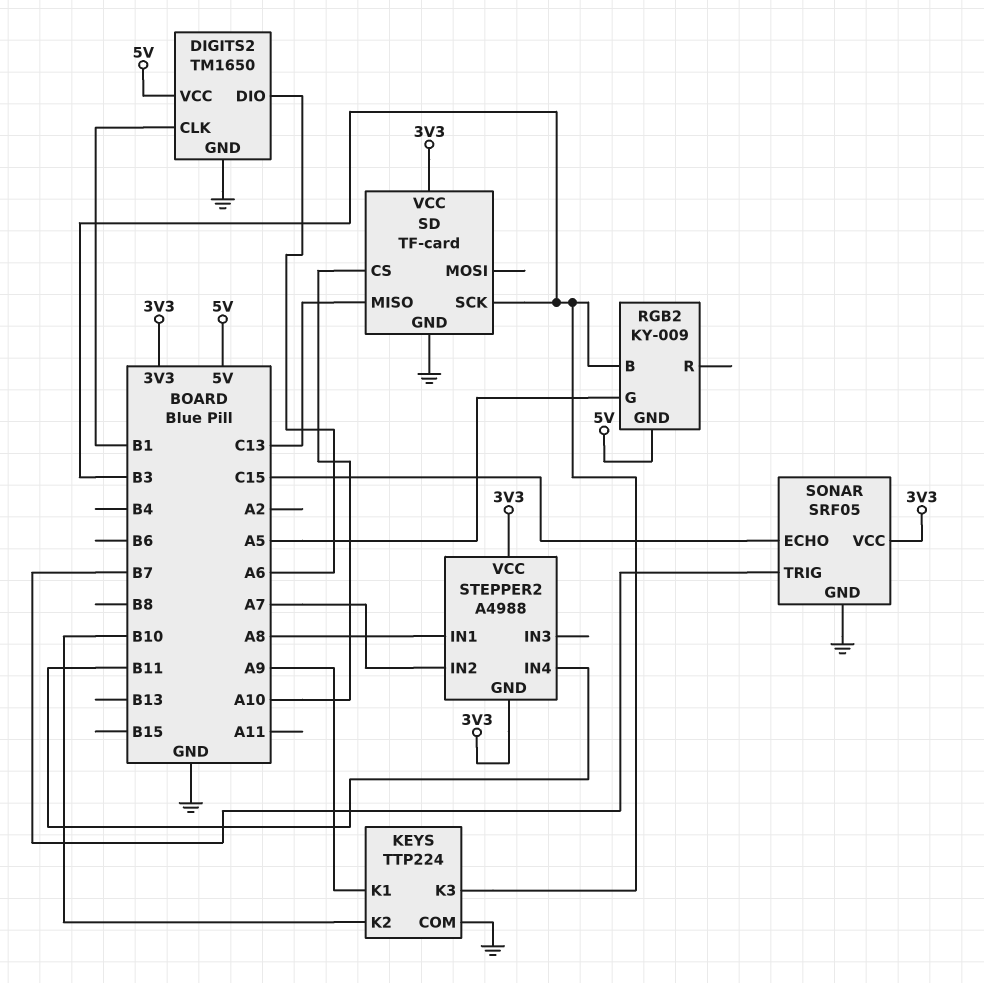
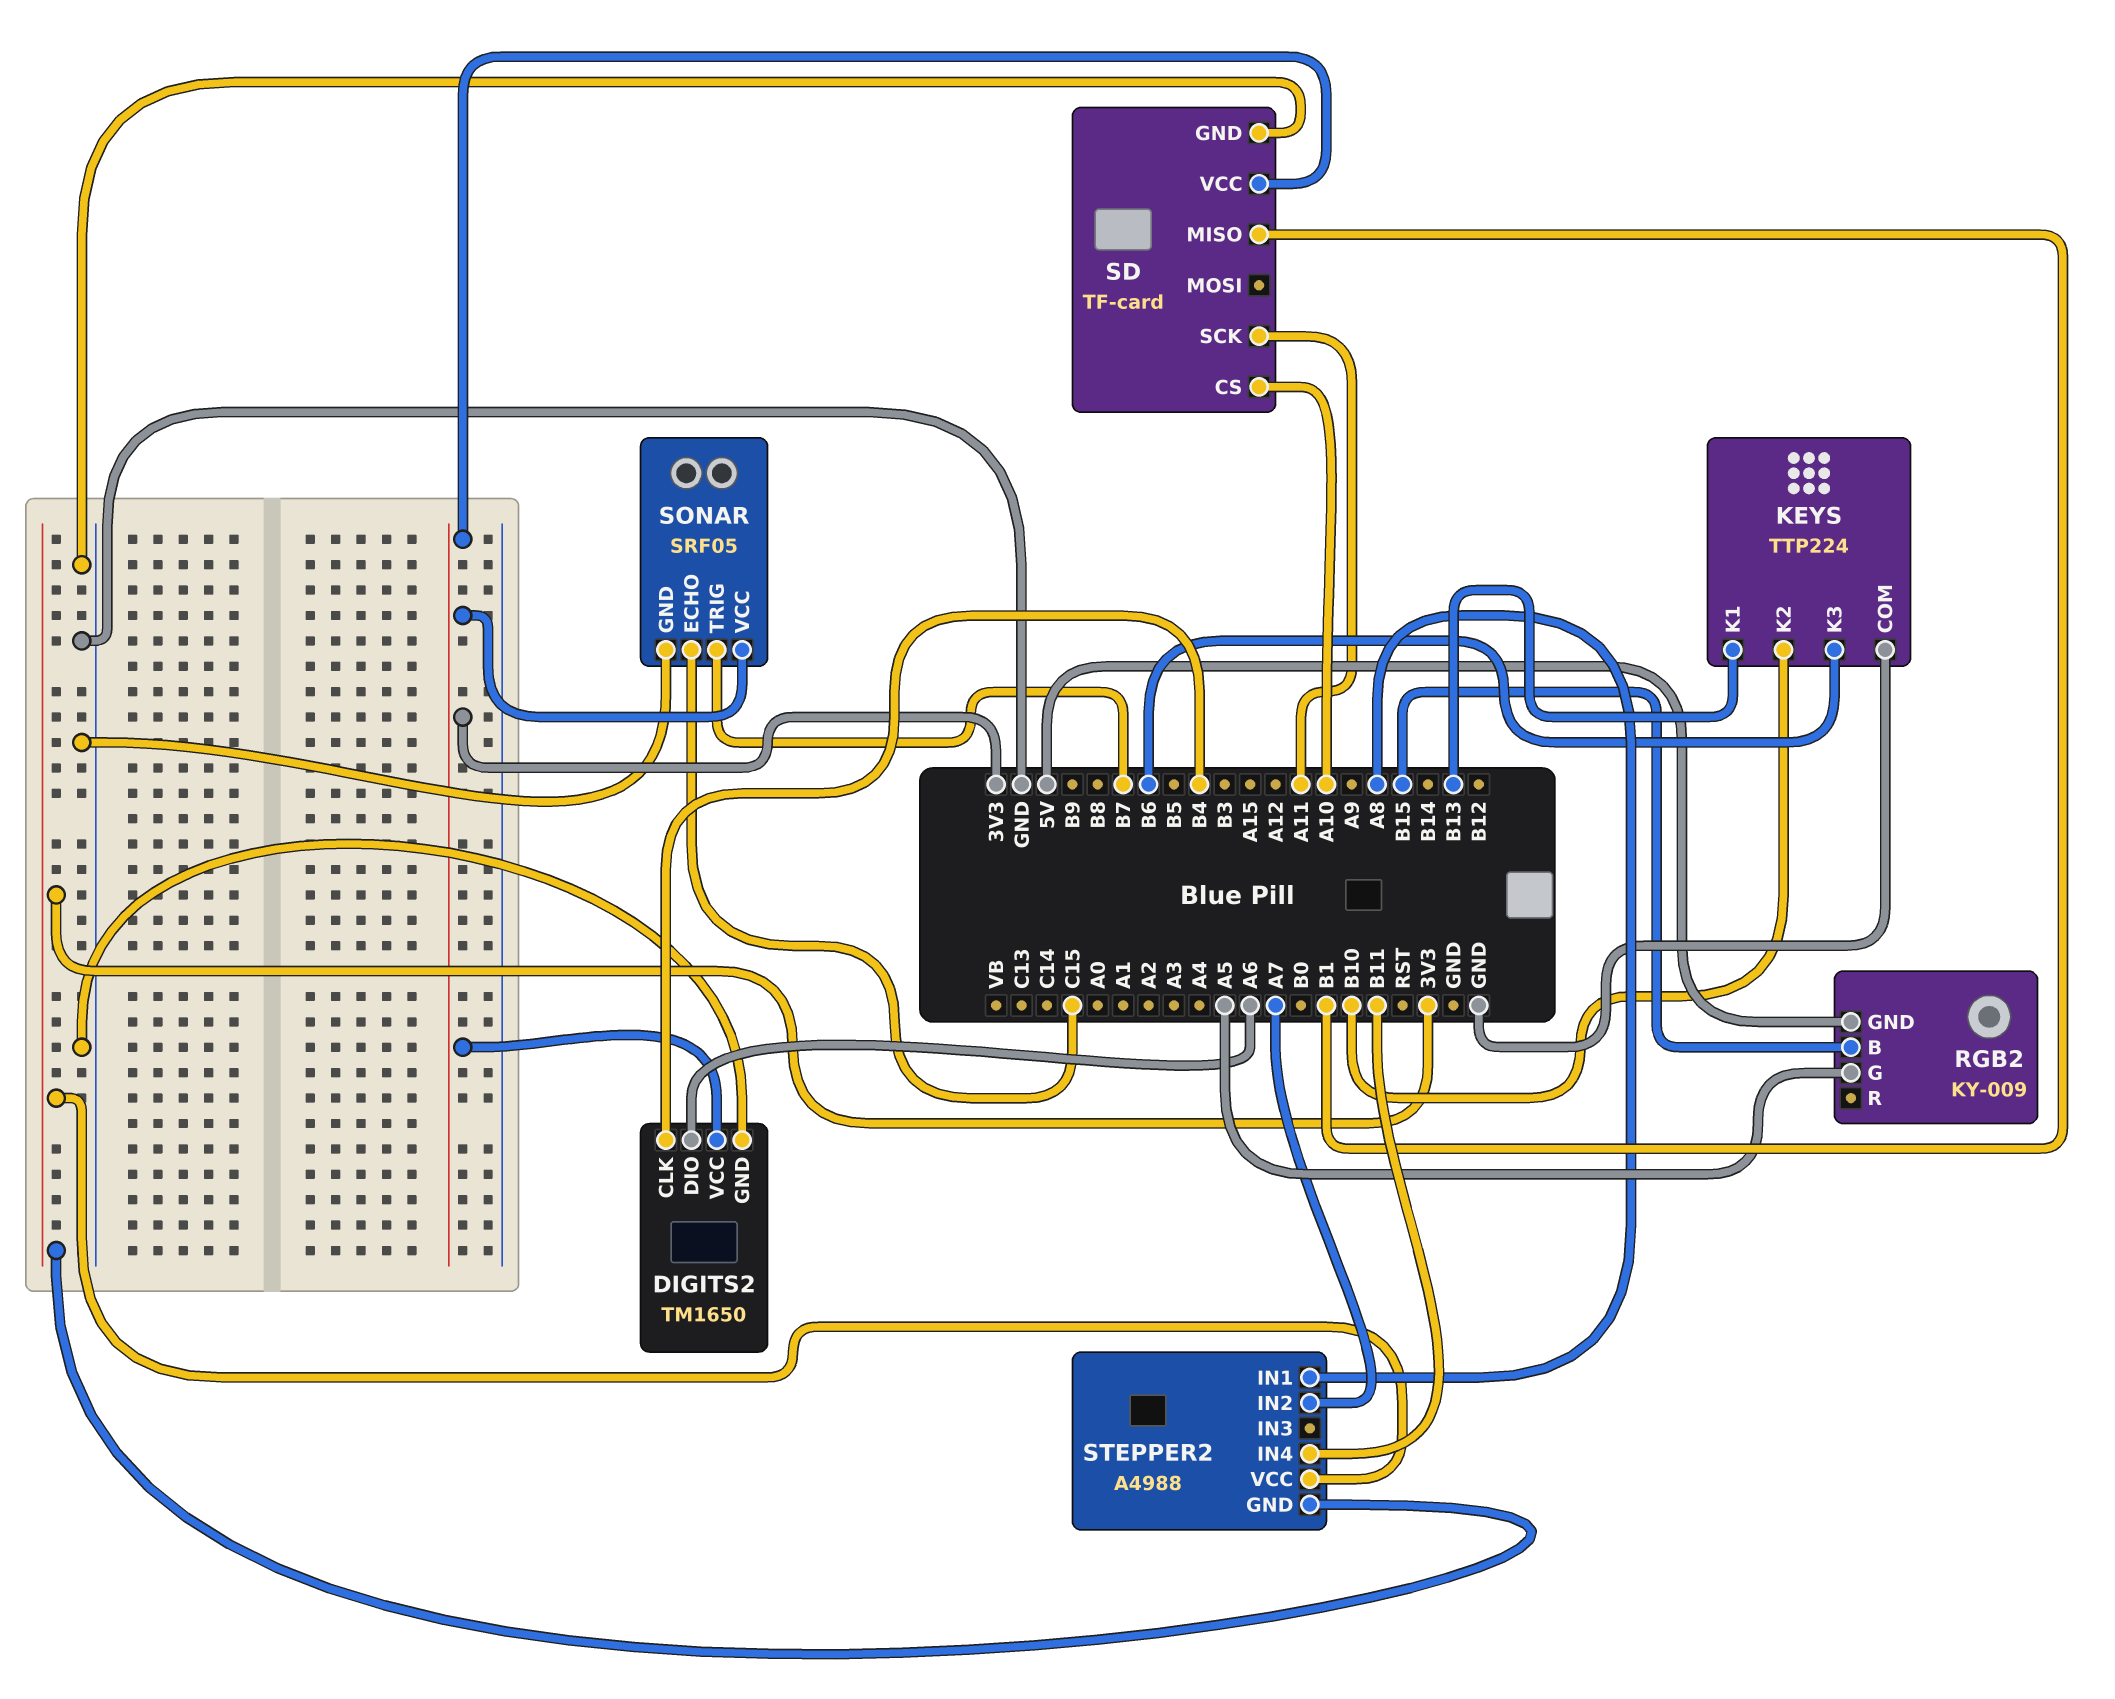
DIGITS2 pin CLK: B1 -> B4
DIGITS2 pin VCC: 5V -> 3V3
KEYS pin K1: A9 -> B13
KEYS pin K3: B3 -> B6
RGB2 pin B: B3 -> B15
SD pin MISO: C13 -> B1
SD pin SCK: B3 -> A11

